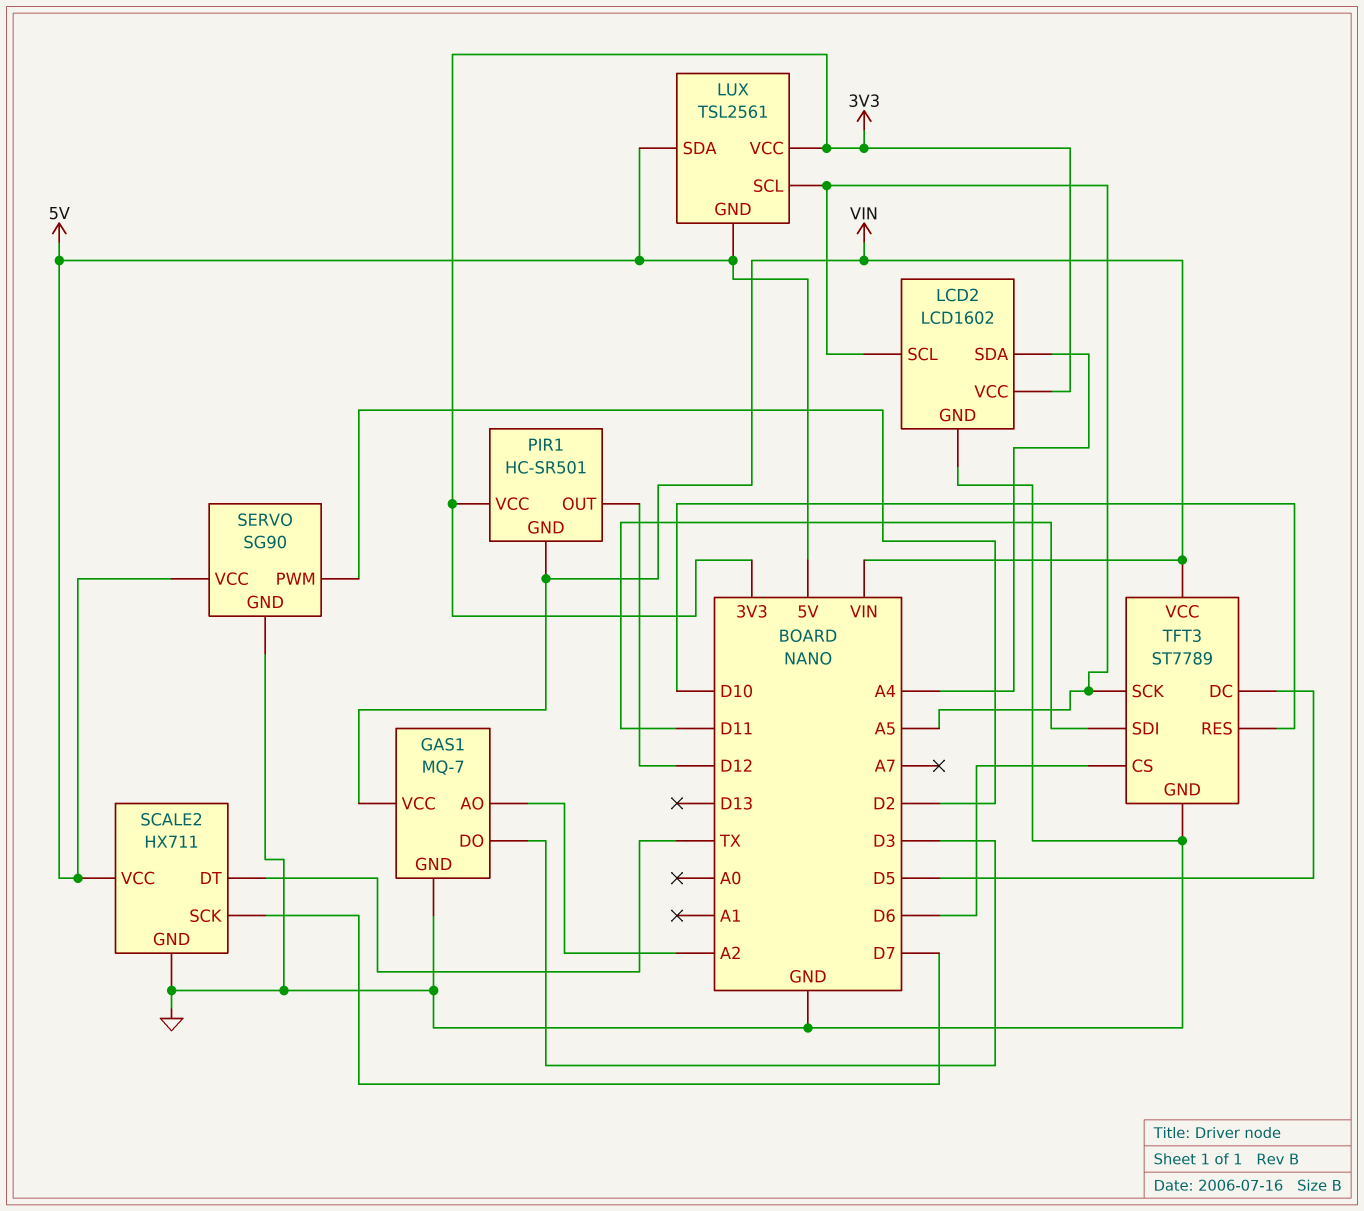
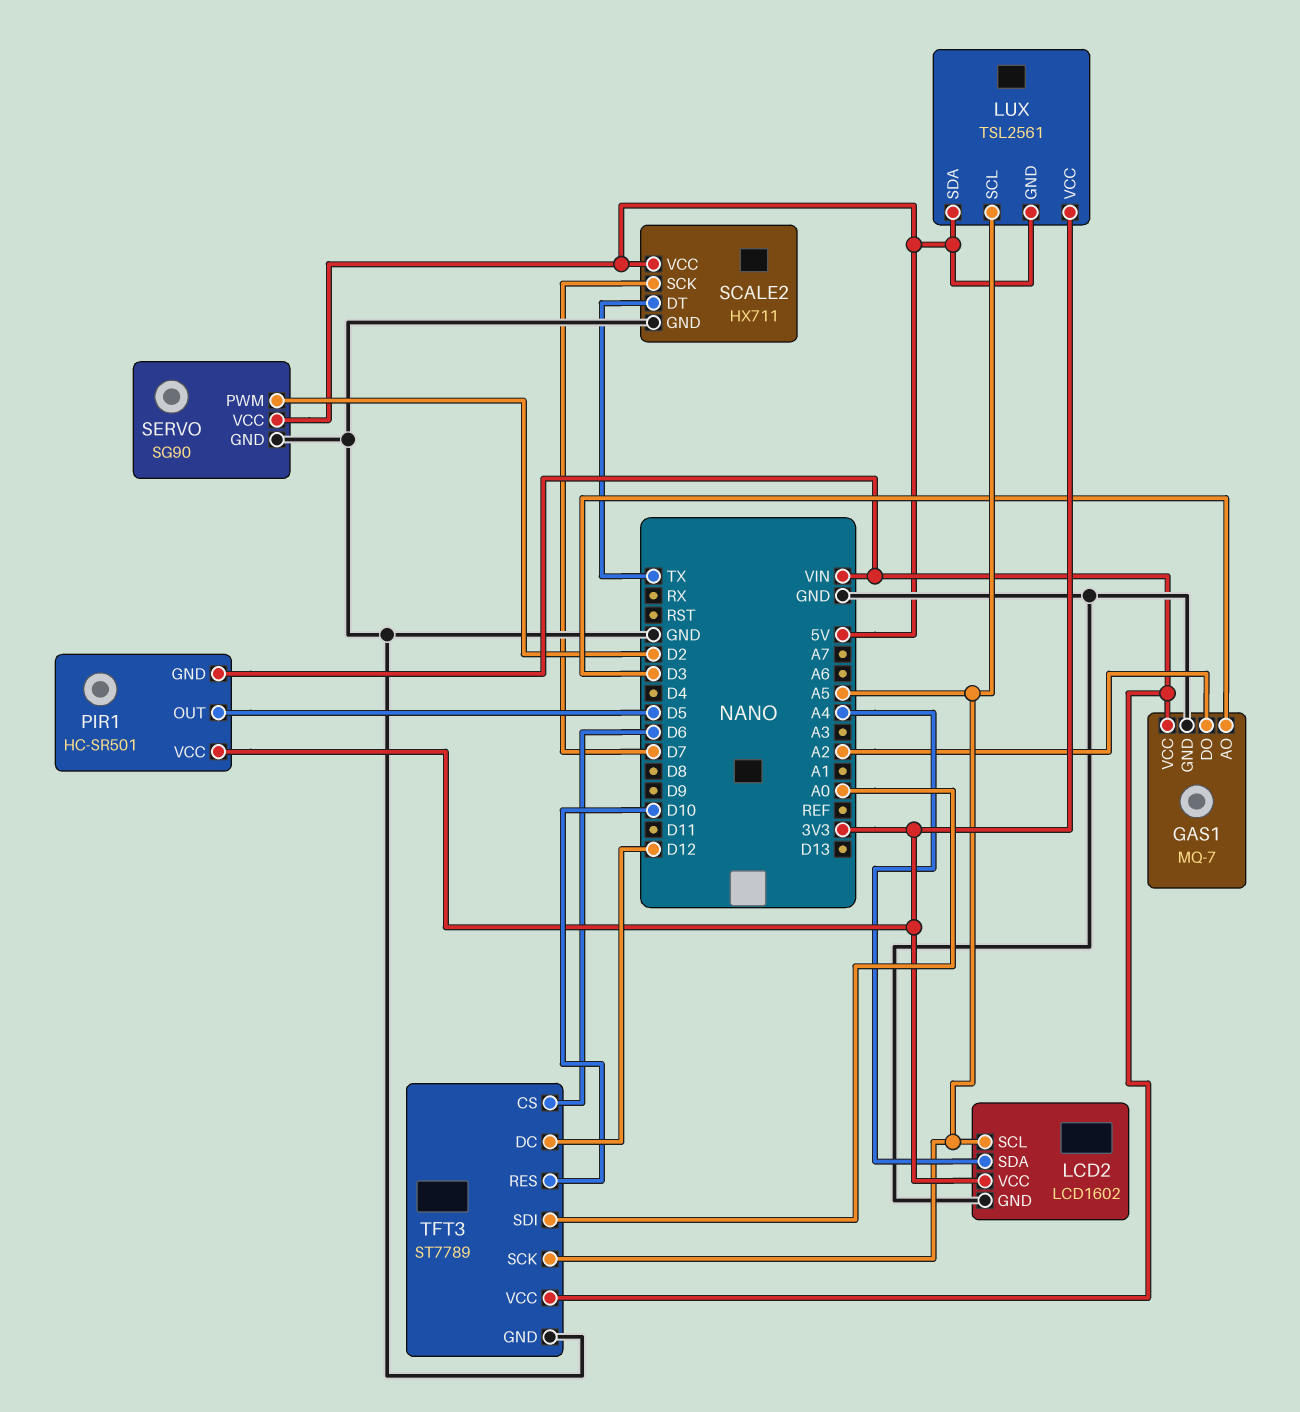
GAS1 pin AO: A2 -> D3
GAS1 pin DO: D3 -> A2
PIR1 pin OUT: D12 -> D5
TFT3 pin DC: D5 -> D12
TFT3 pin SDI: D11 -> A0

